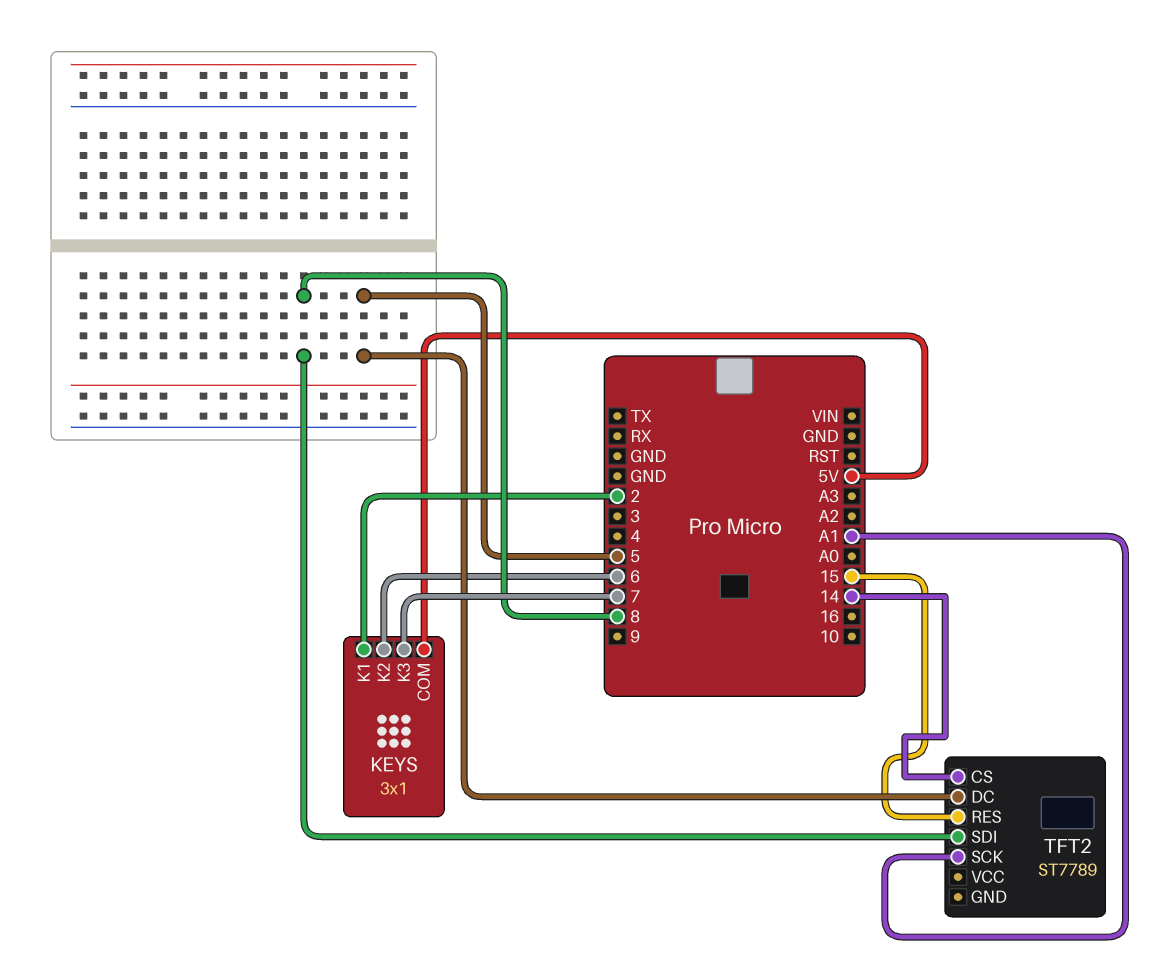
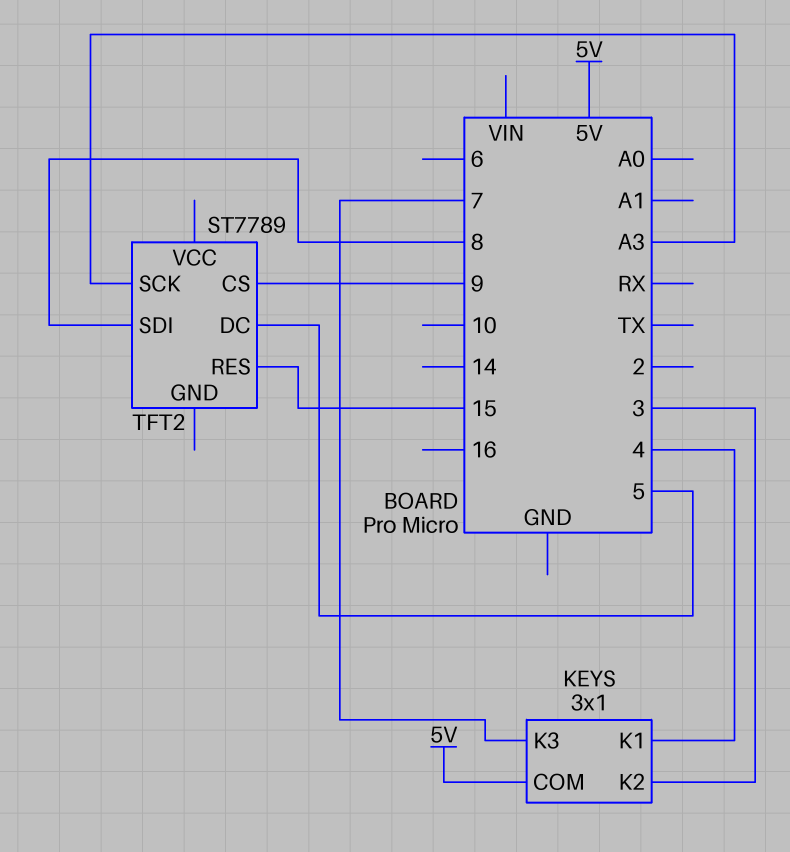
KEYS pin K1: 2 -> 4
KEYS pin K2: 6 -> 3
TFT2 pin CS: 14 -> 9
TFT2 pin SCK: A1 -> A3

